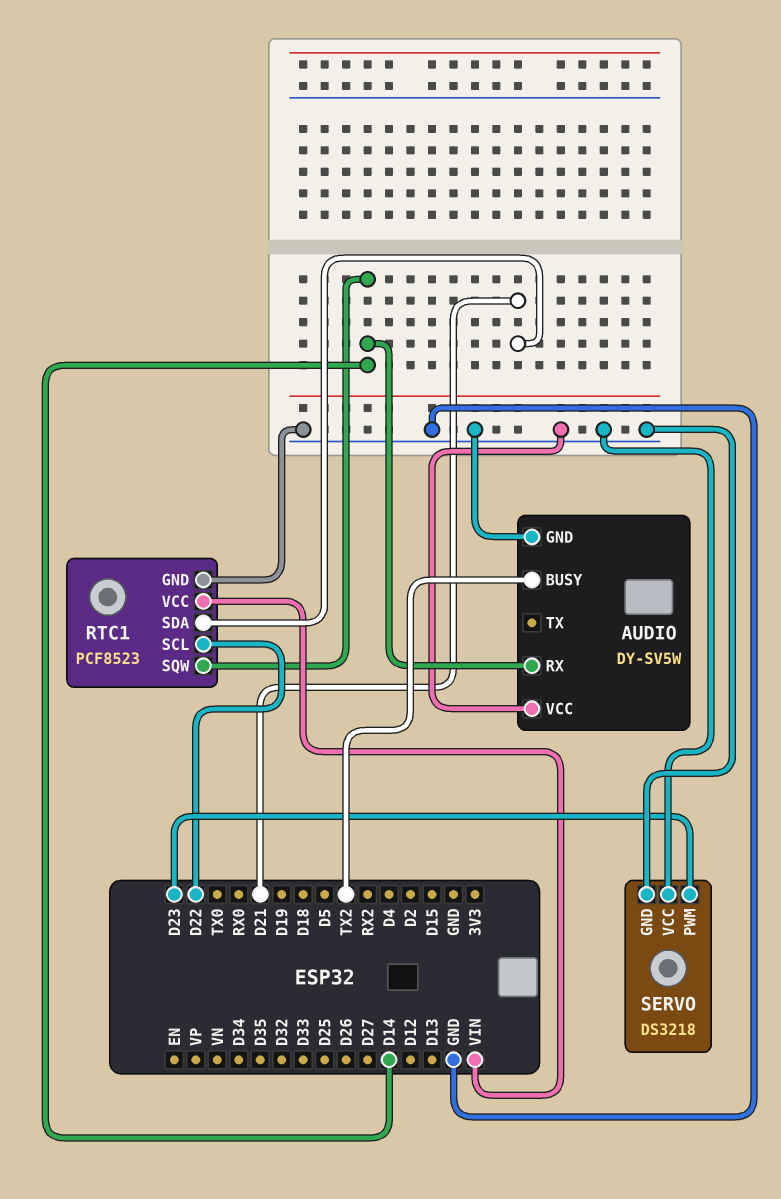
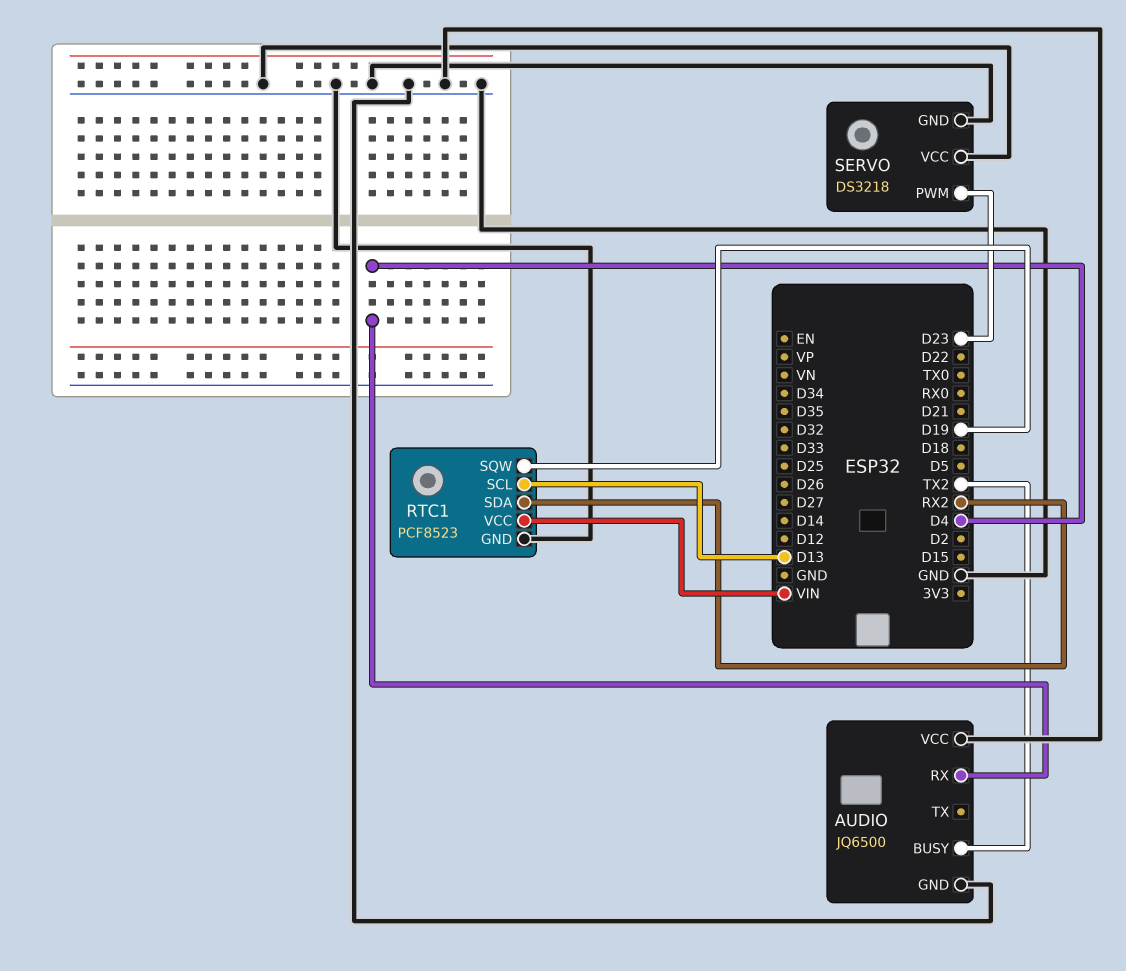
AUDIO: DY-SV5W -> JQ6500
AUDIO pin RX: D14 -> D4
RTC1 pin SCL: D22 -> D13
RTC1 pin SDA: D21 -> RX2
RTC1 pin SQW: D14 -> D19

